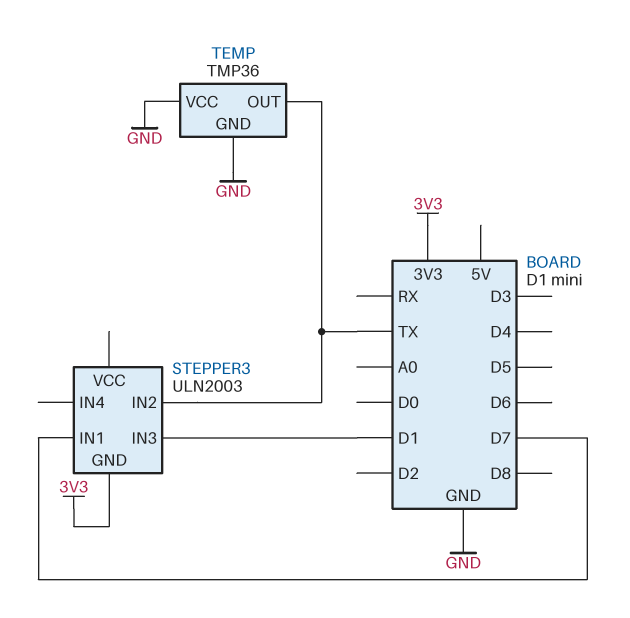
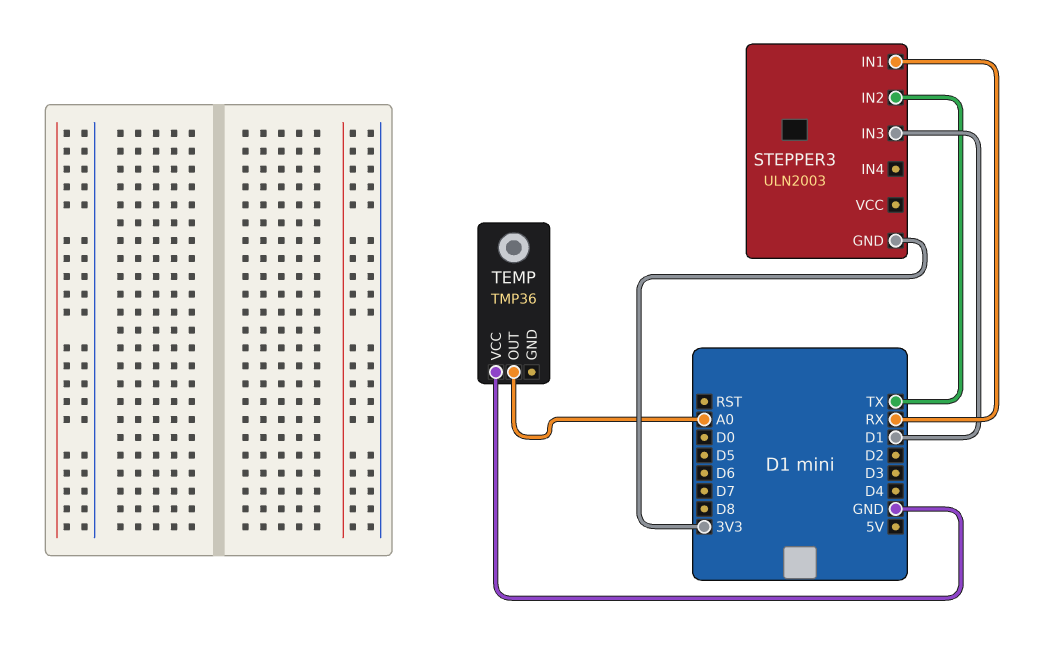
STEPPER3 pin IN1: D7 -> RX
TEMP pin GND: GND -> none
TEMP pin OUT: TX -> A0

